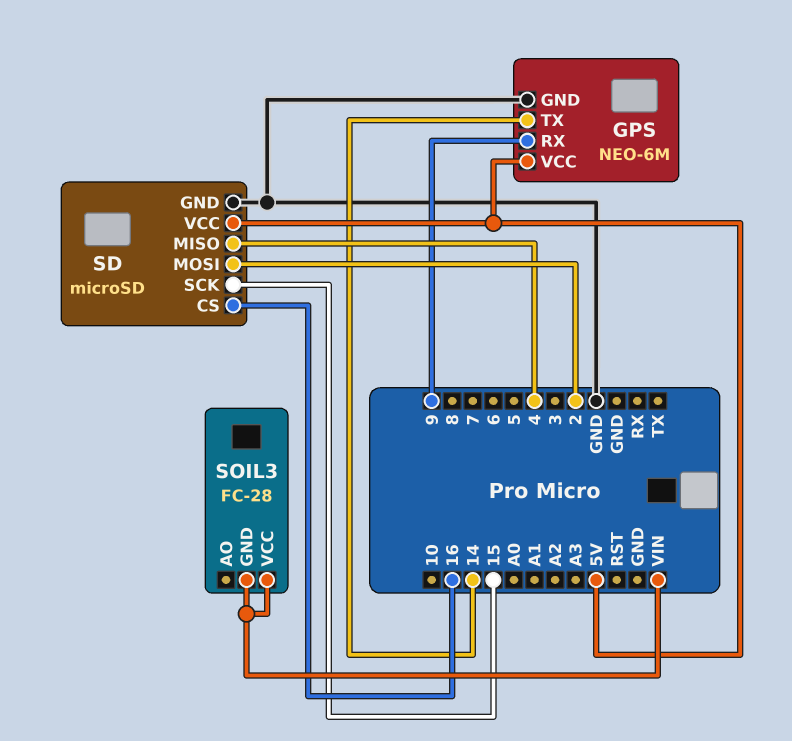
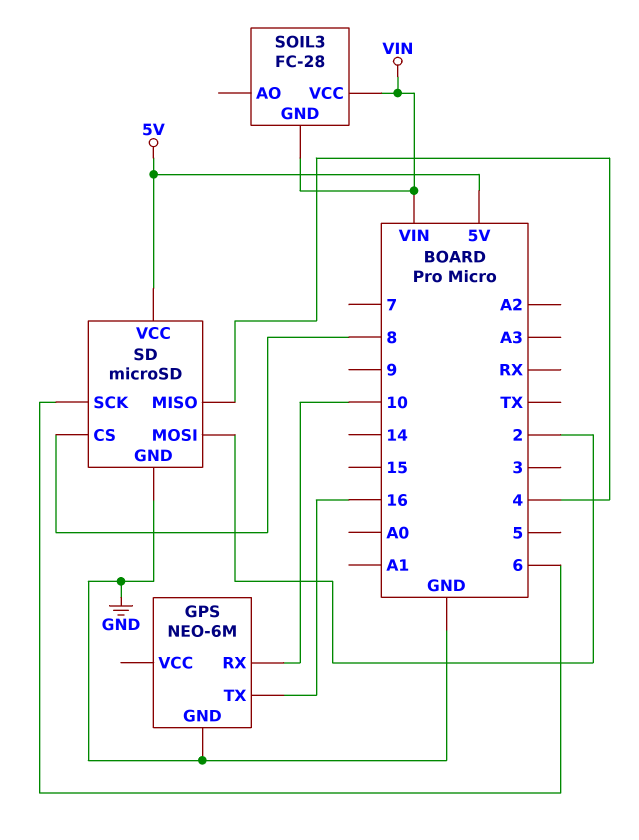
GPS pin RX: 9 -> 10
GPS pin TX: 14 -> 16
GPS pin VCC: 5V -> none
SD pin CS: 16 -> 8
SD pin SCK: 15 -> 6

